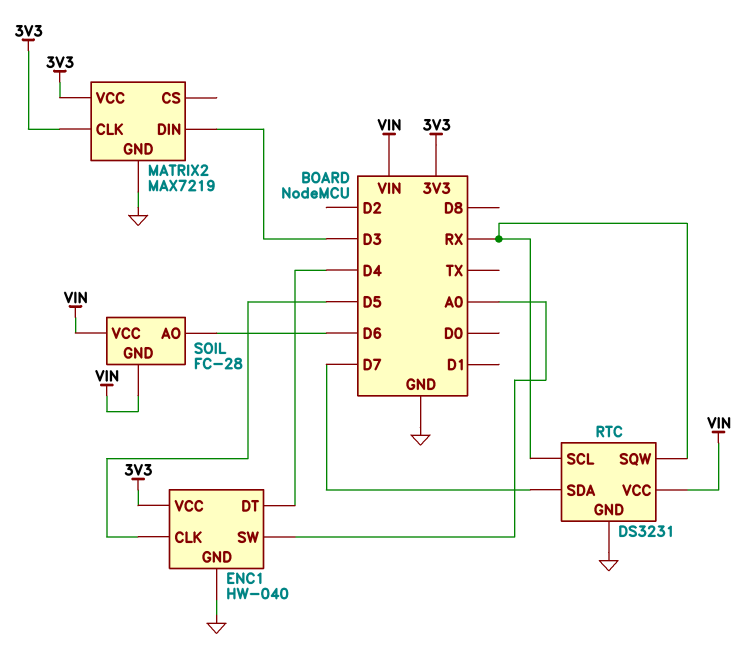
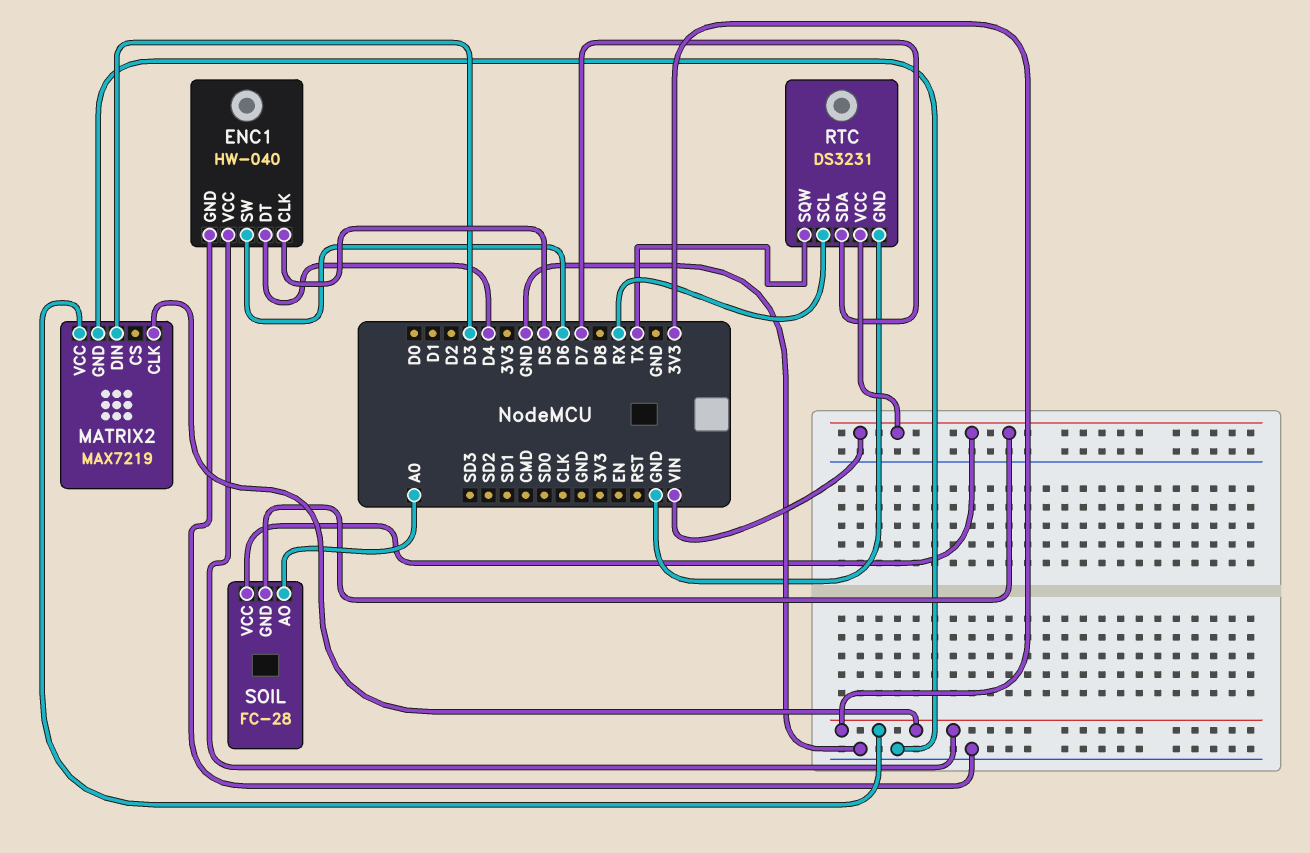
ENC1 pin SW: A0 -> D6
RTC pin SQW: RX -> TX
SOIL pin AO: D6 -> A0

